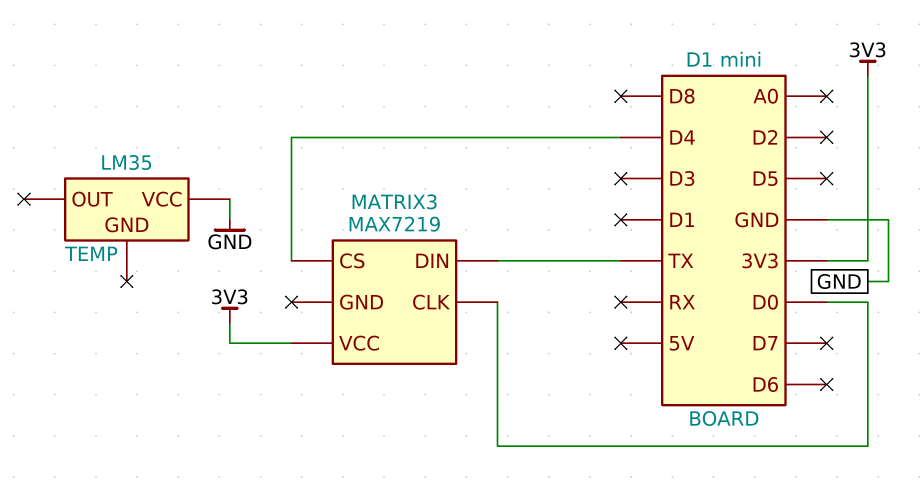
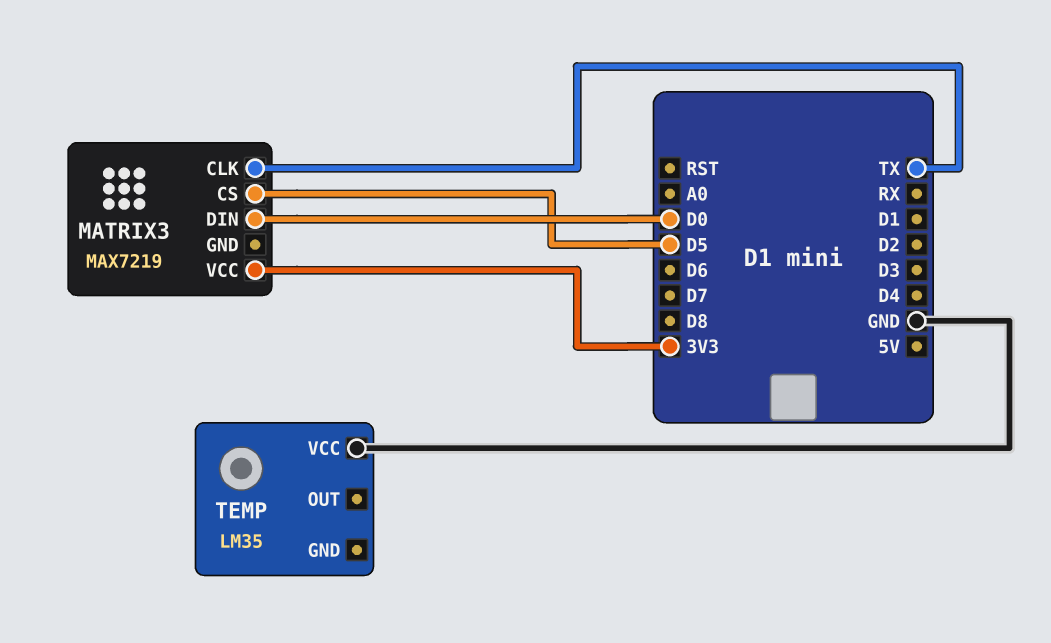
MATRIX3 pin CLK: D0 -> TX
MATRIX3 pin CS: D4 -> D5
MATRIX3 pin DIN: TX -> D0

